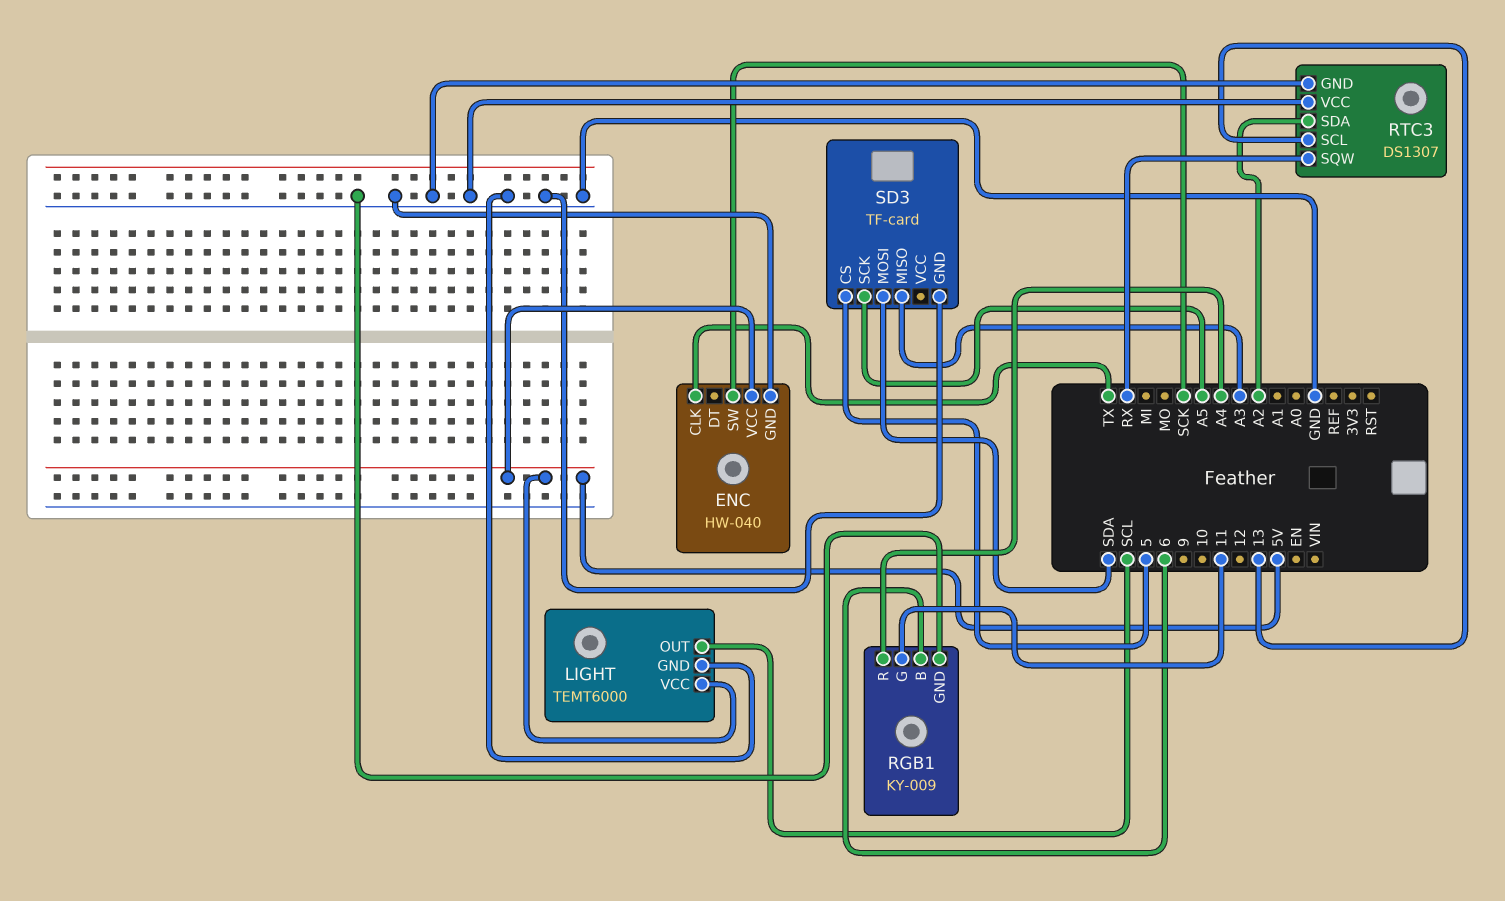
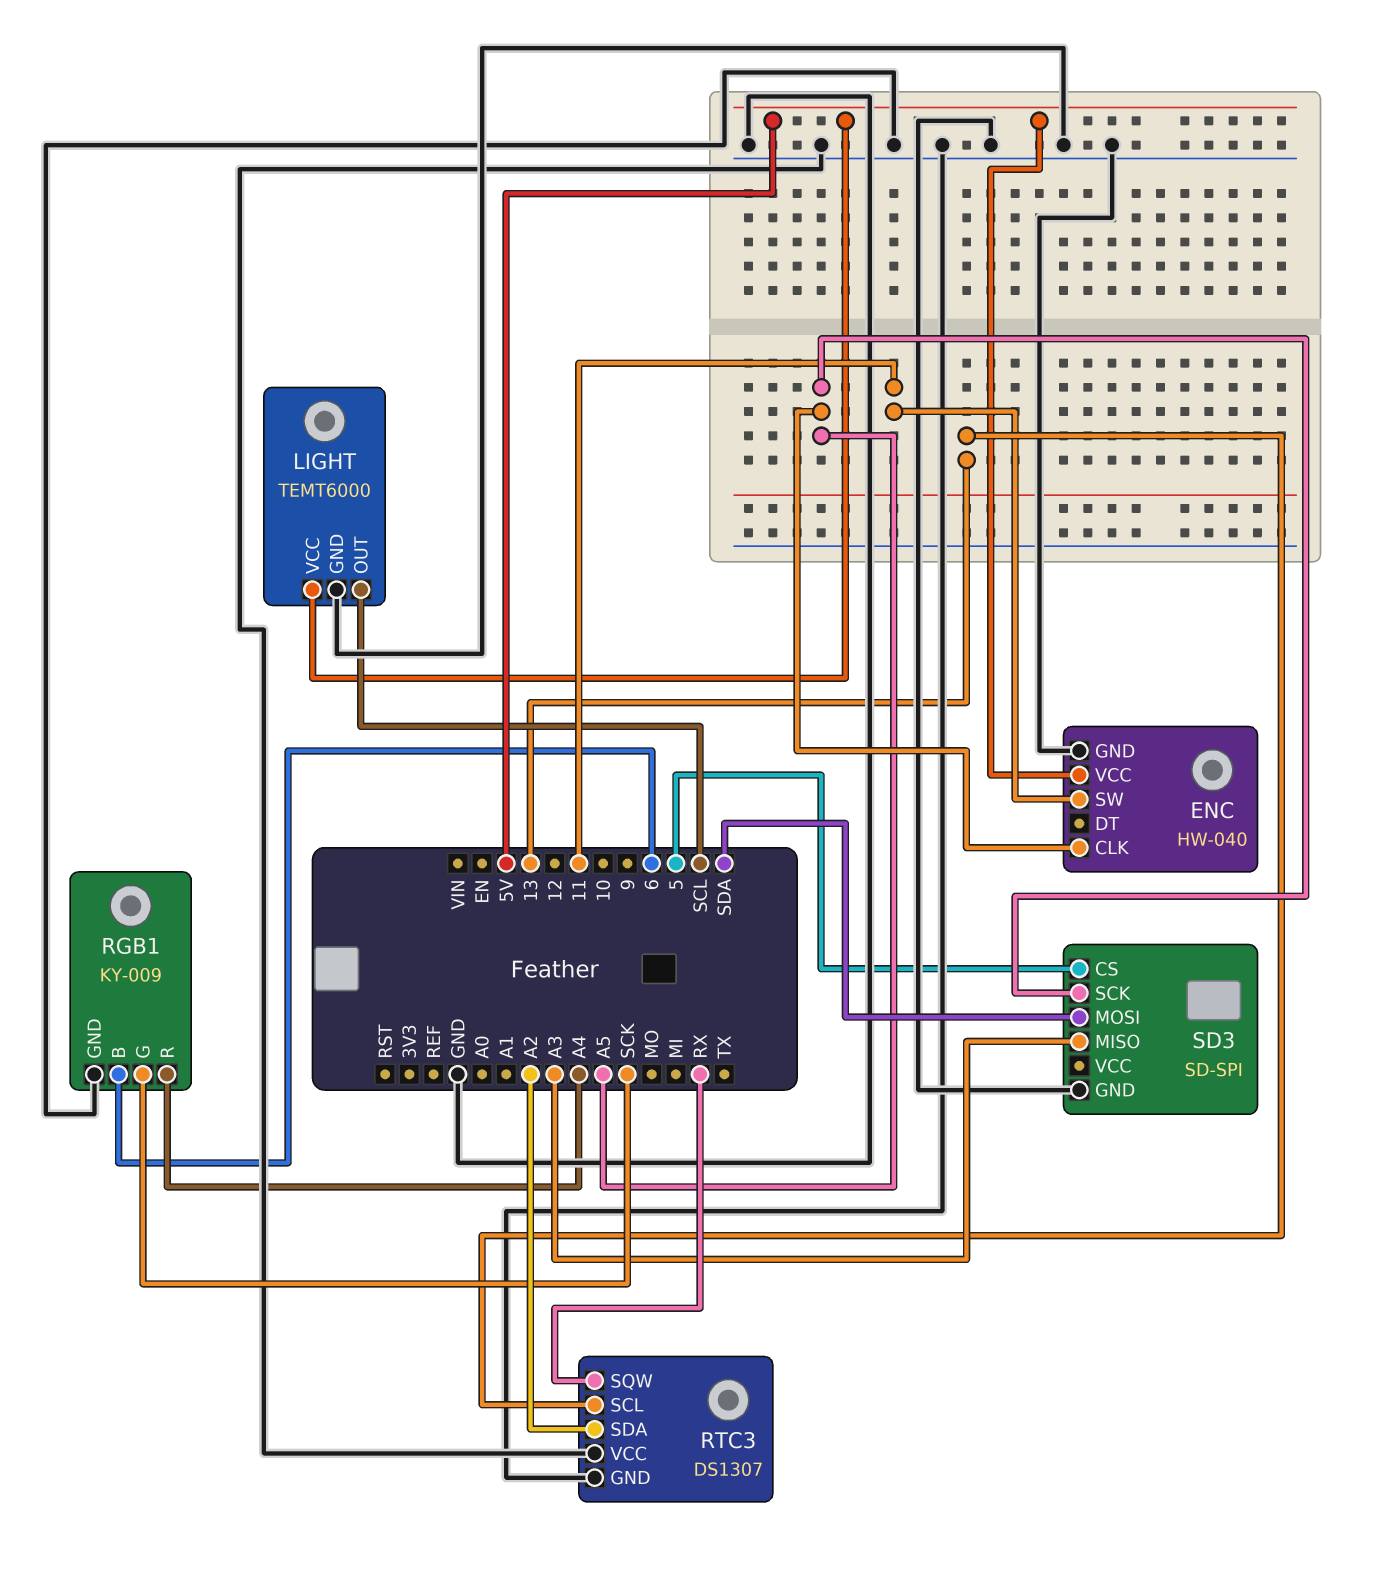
ENC pin CLK: TX -> A5
ENC pin SW: SCK -> 11
RGB1 pin G: 11 -> SCK
SD3: TF-card -> SD-SPI

